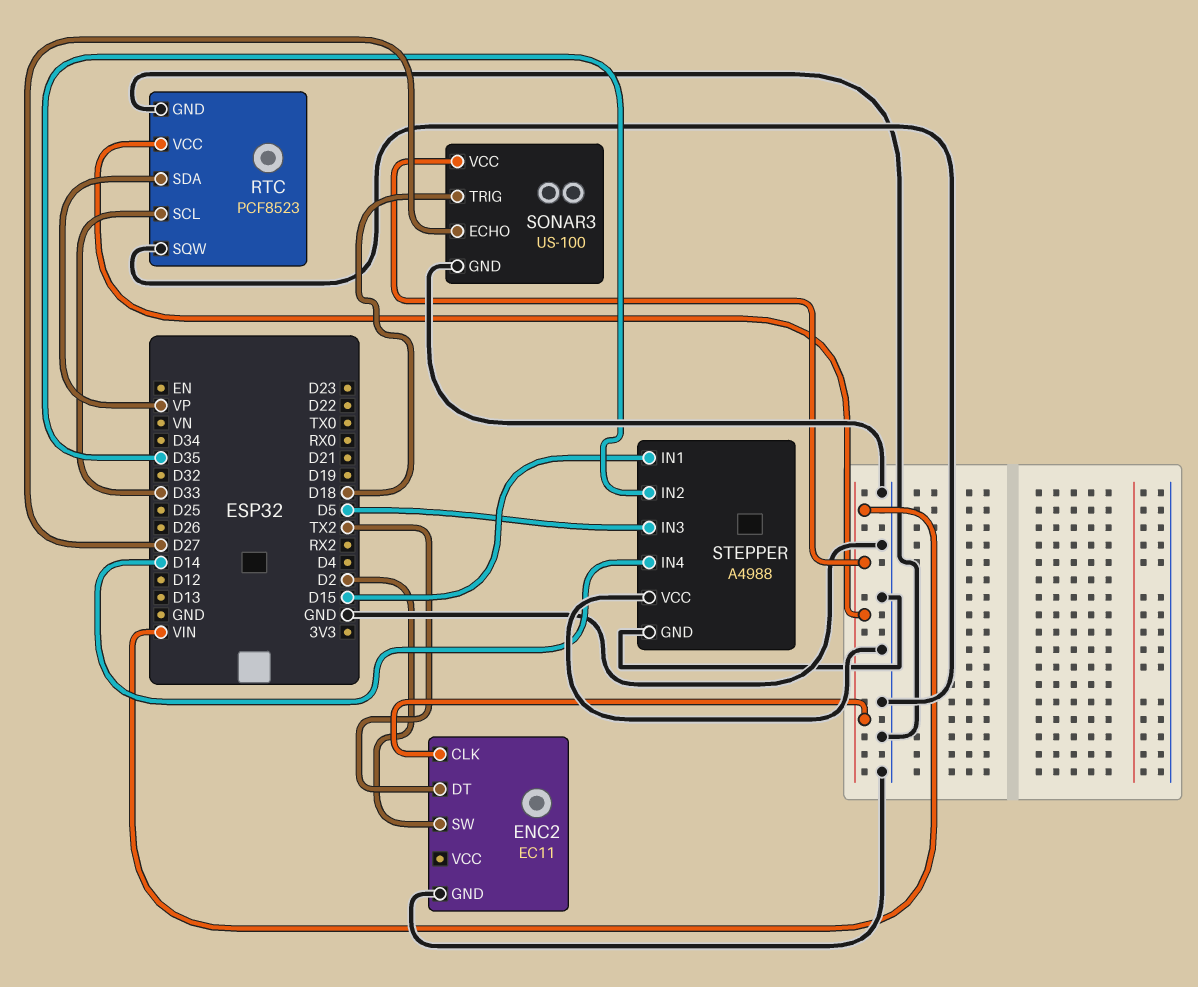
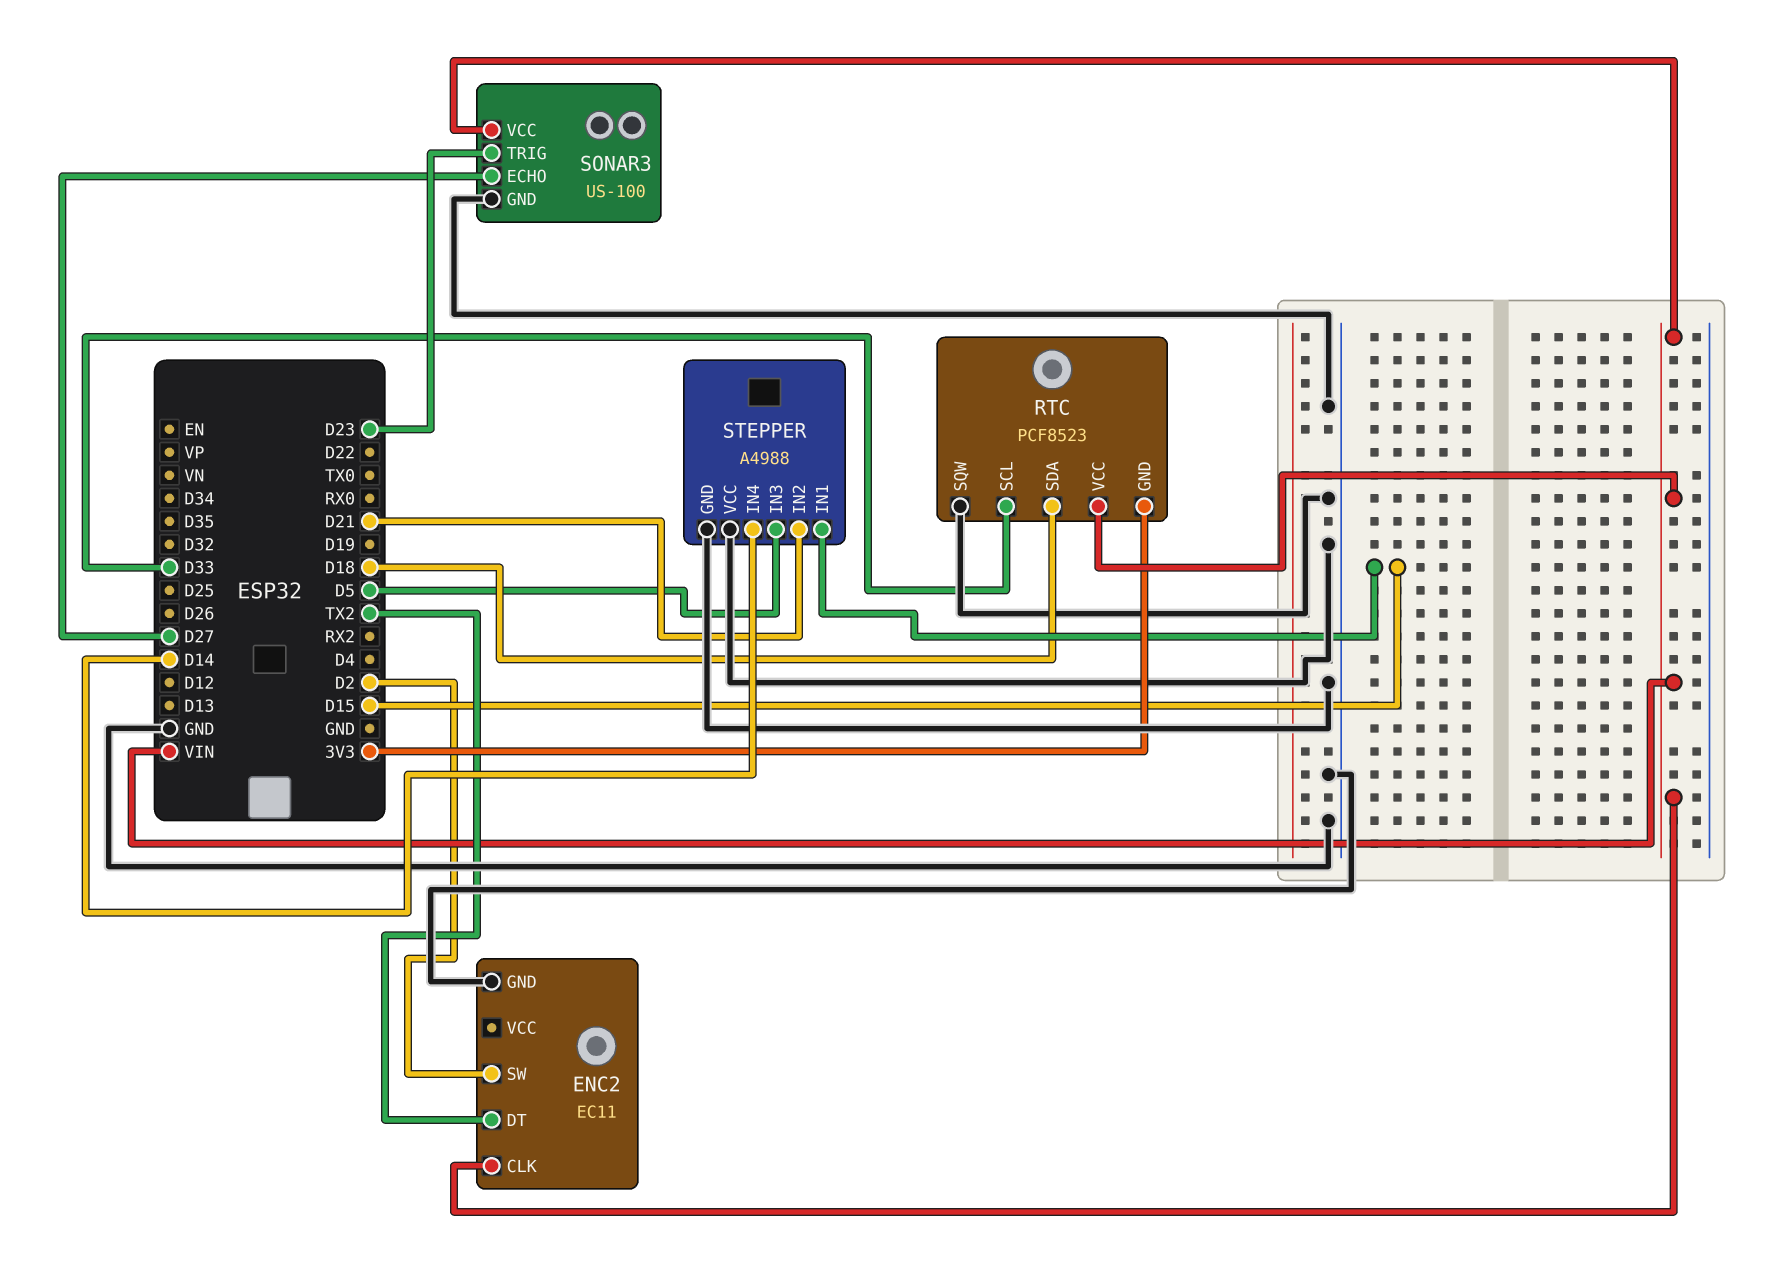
RTC pin GND: GND -> 3V3
RTC pin SDA: VP -> D18
SONAR3 pin TRIG: D18 -> D23
STEPPER pin IN2: D35 -> D21

